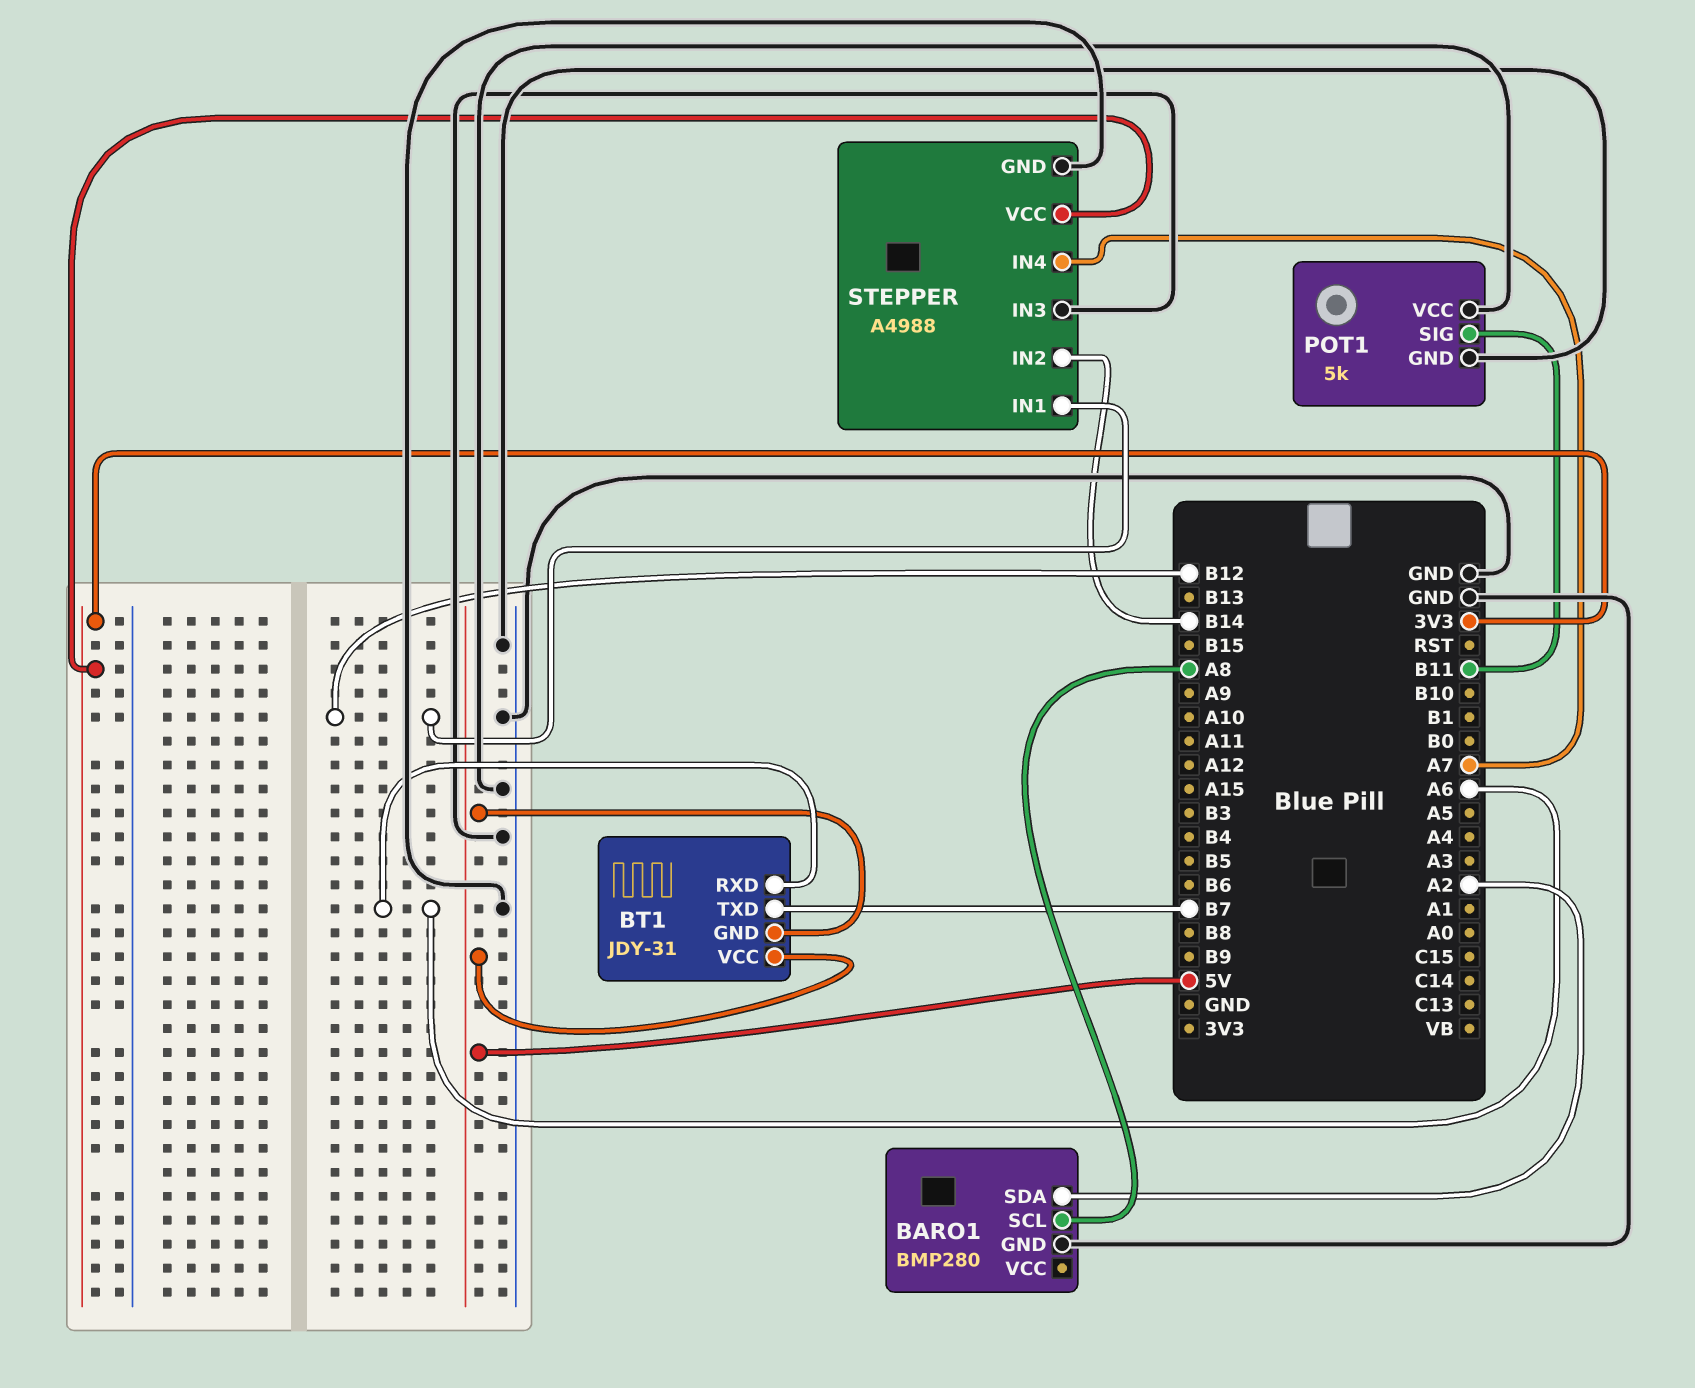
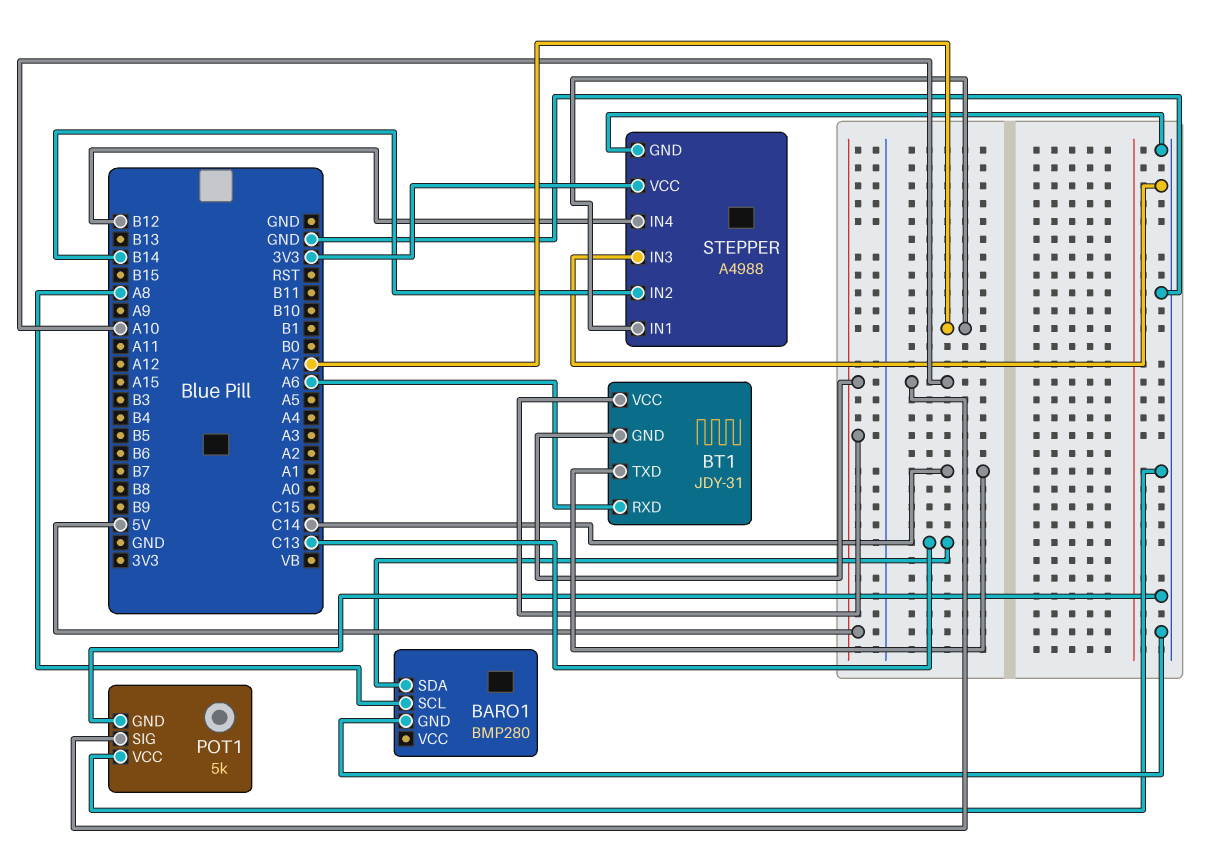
BARO1 pin SDA: A2 -> C13
BT1 pin TXD: B7 -> C14
POT1 pin SIG: B11 -> A10
STEPPER pin IN1: B12 -> A7
STEPPER pin IN4: A7 -> B12

